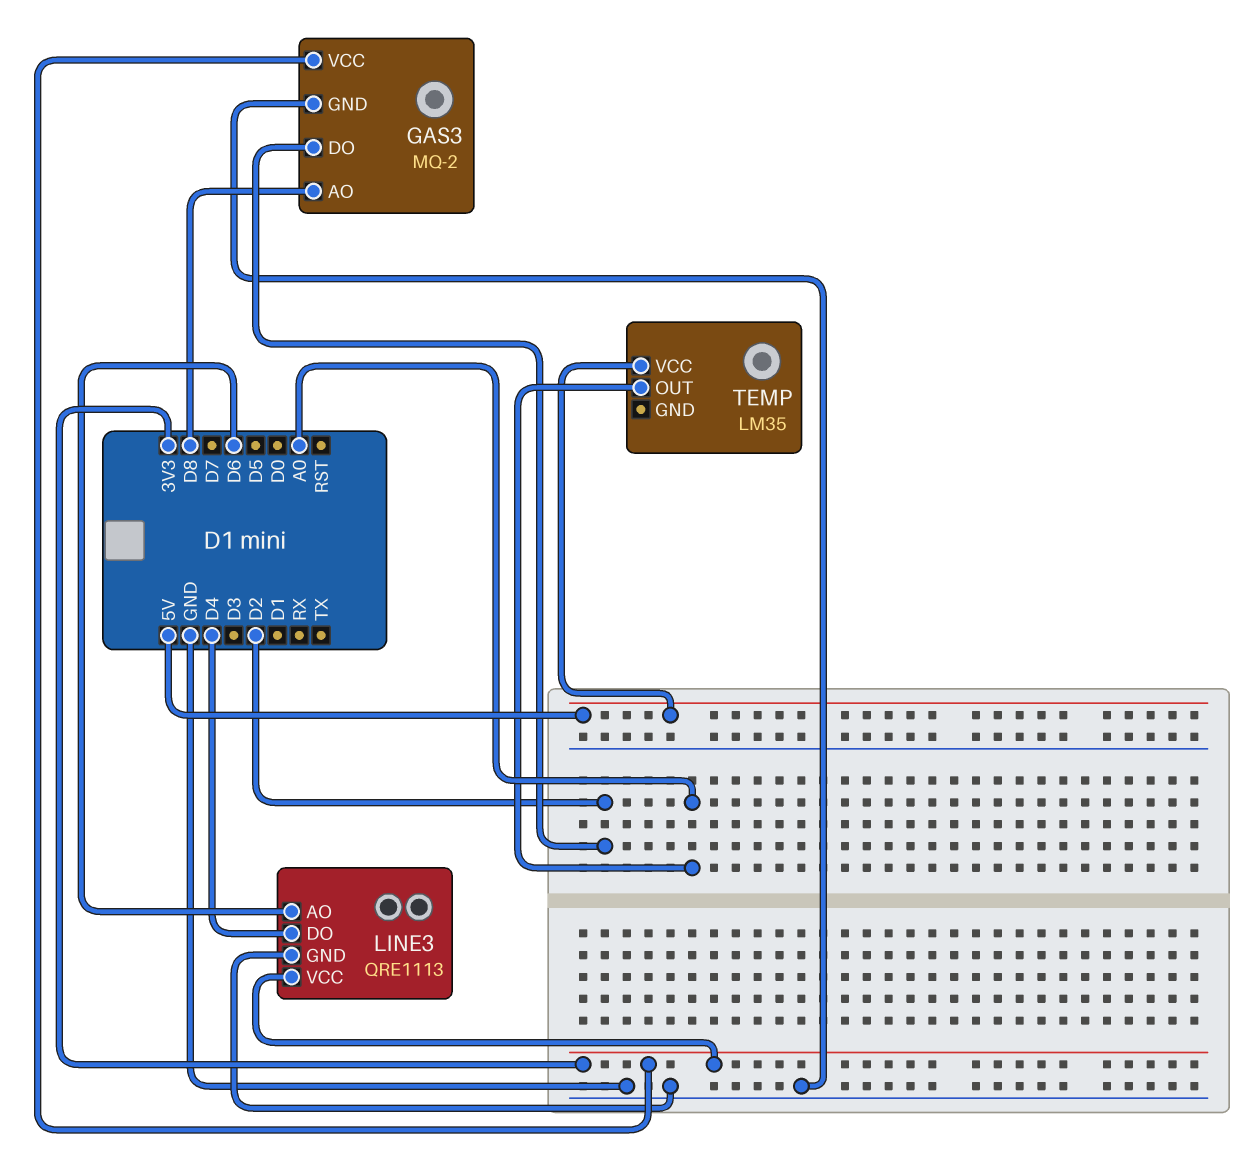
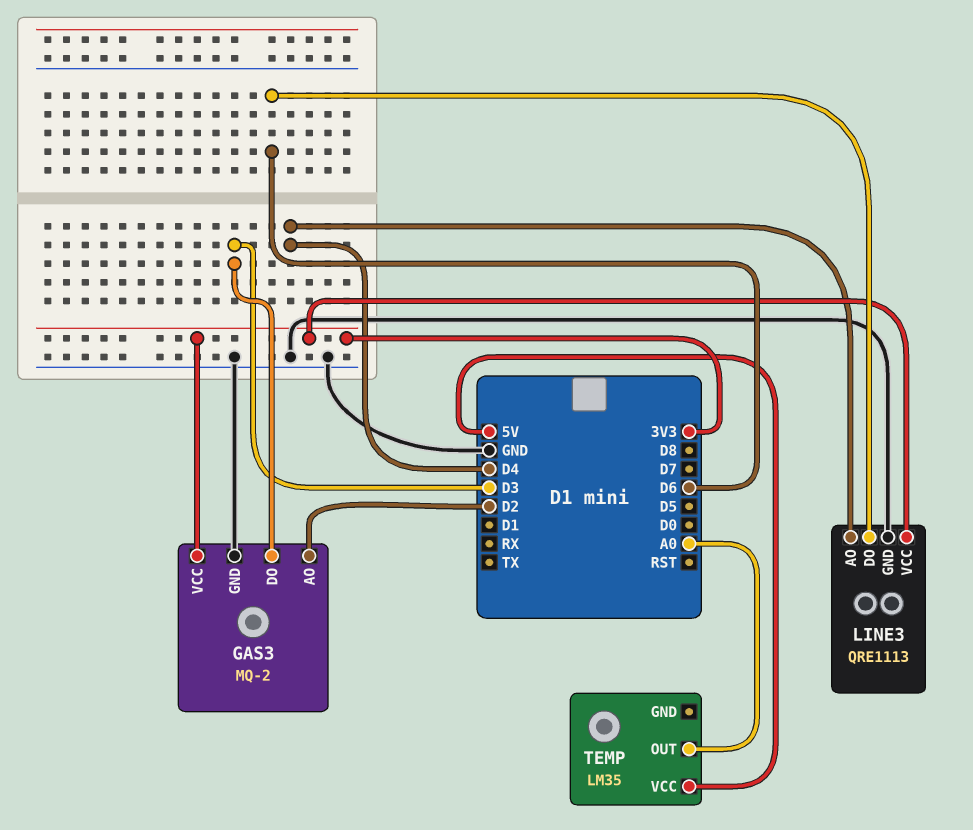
GAS3 pin AO: D8 -> D2
GAS3 pin DO: D2 -> D3
LINE3 pin AO: D6 -> D4
LINE3 pin DO: D4 -> D6

